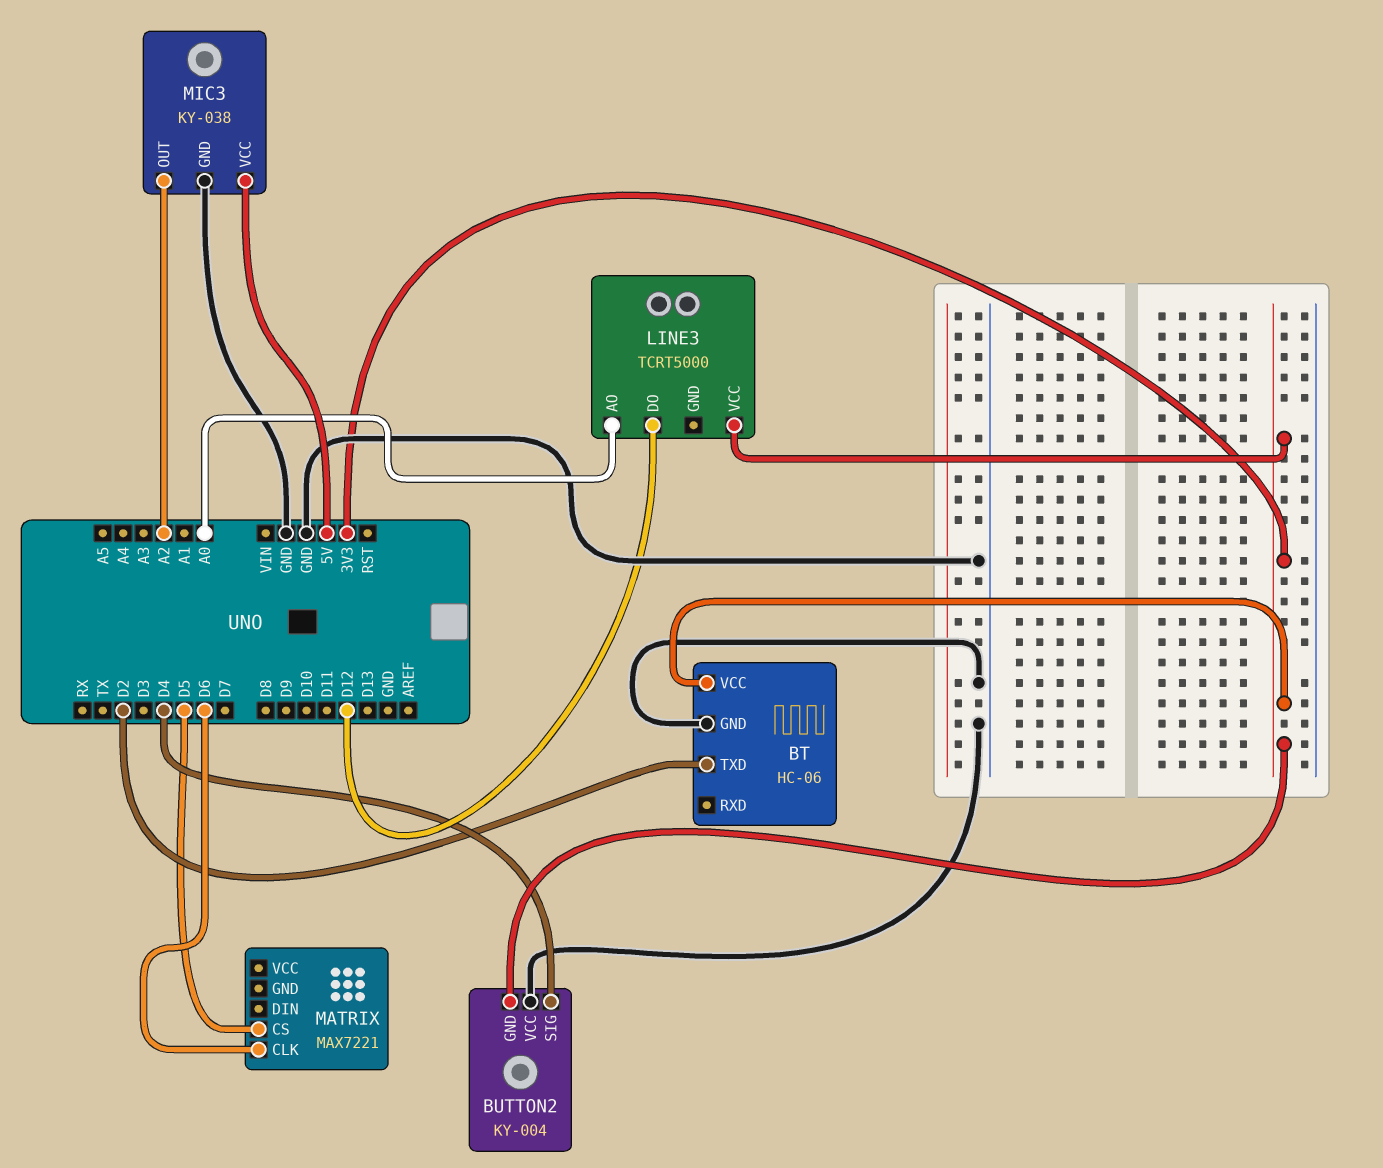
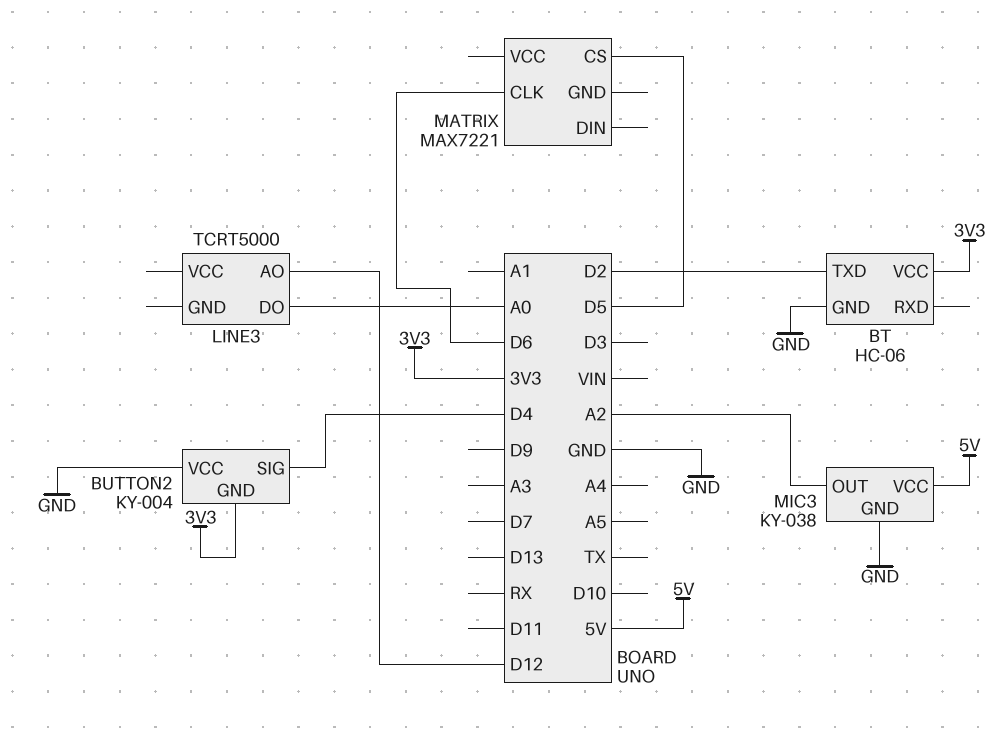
LINE3 pin AO: A0 -> D12
LINE3 pin DO: D12 -> A0
LINE3 pin VCC: 3V3 -> none

